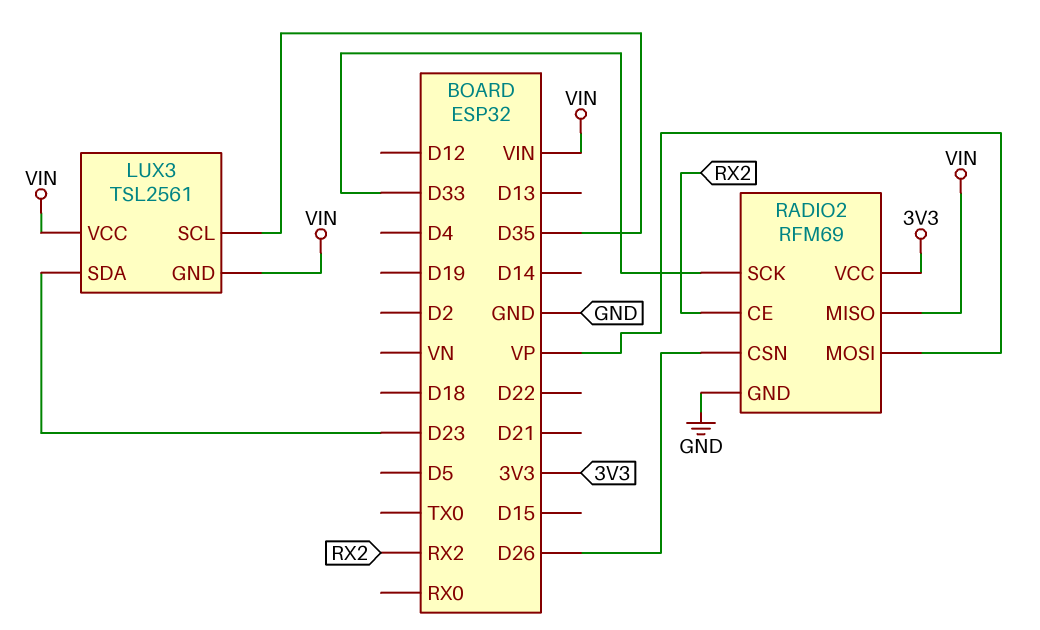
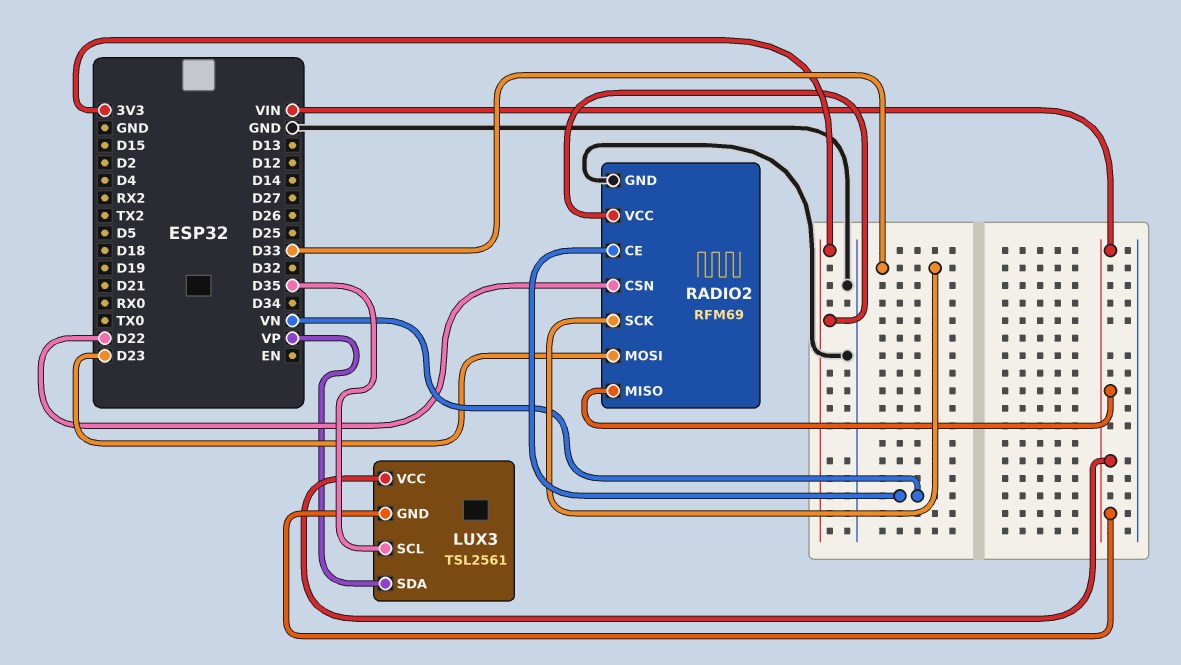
LUX3 pin SDA: D23 -> VP
RADIO2 pin CE: RX2 -> VN
RADIO2 pin CSN: D26 -> D22
RADIO2 pin MOSI: VP -> D23

